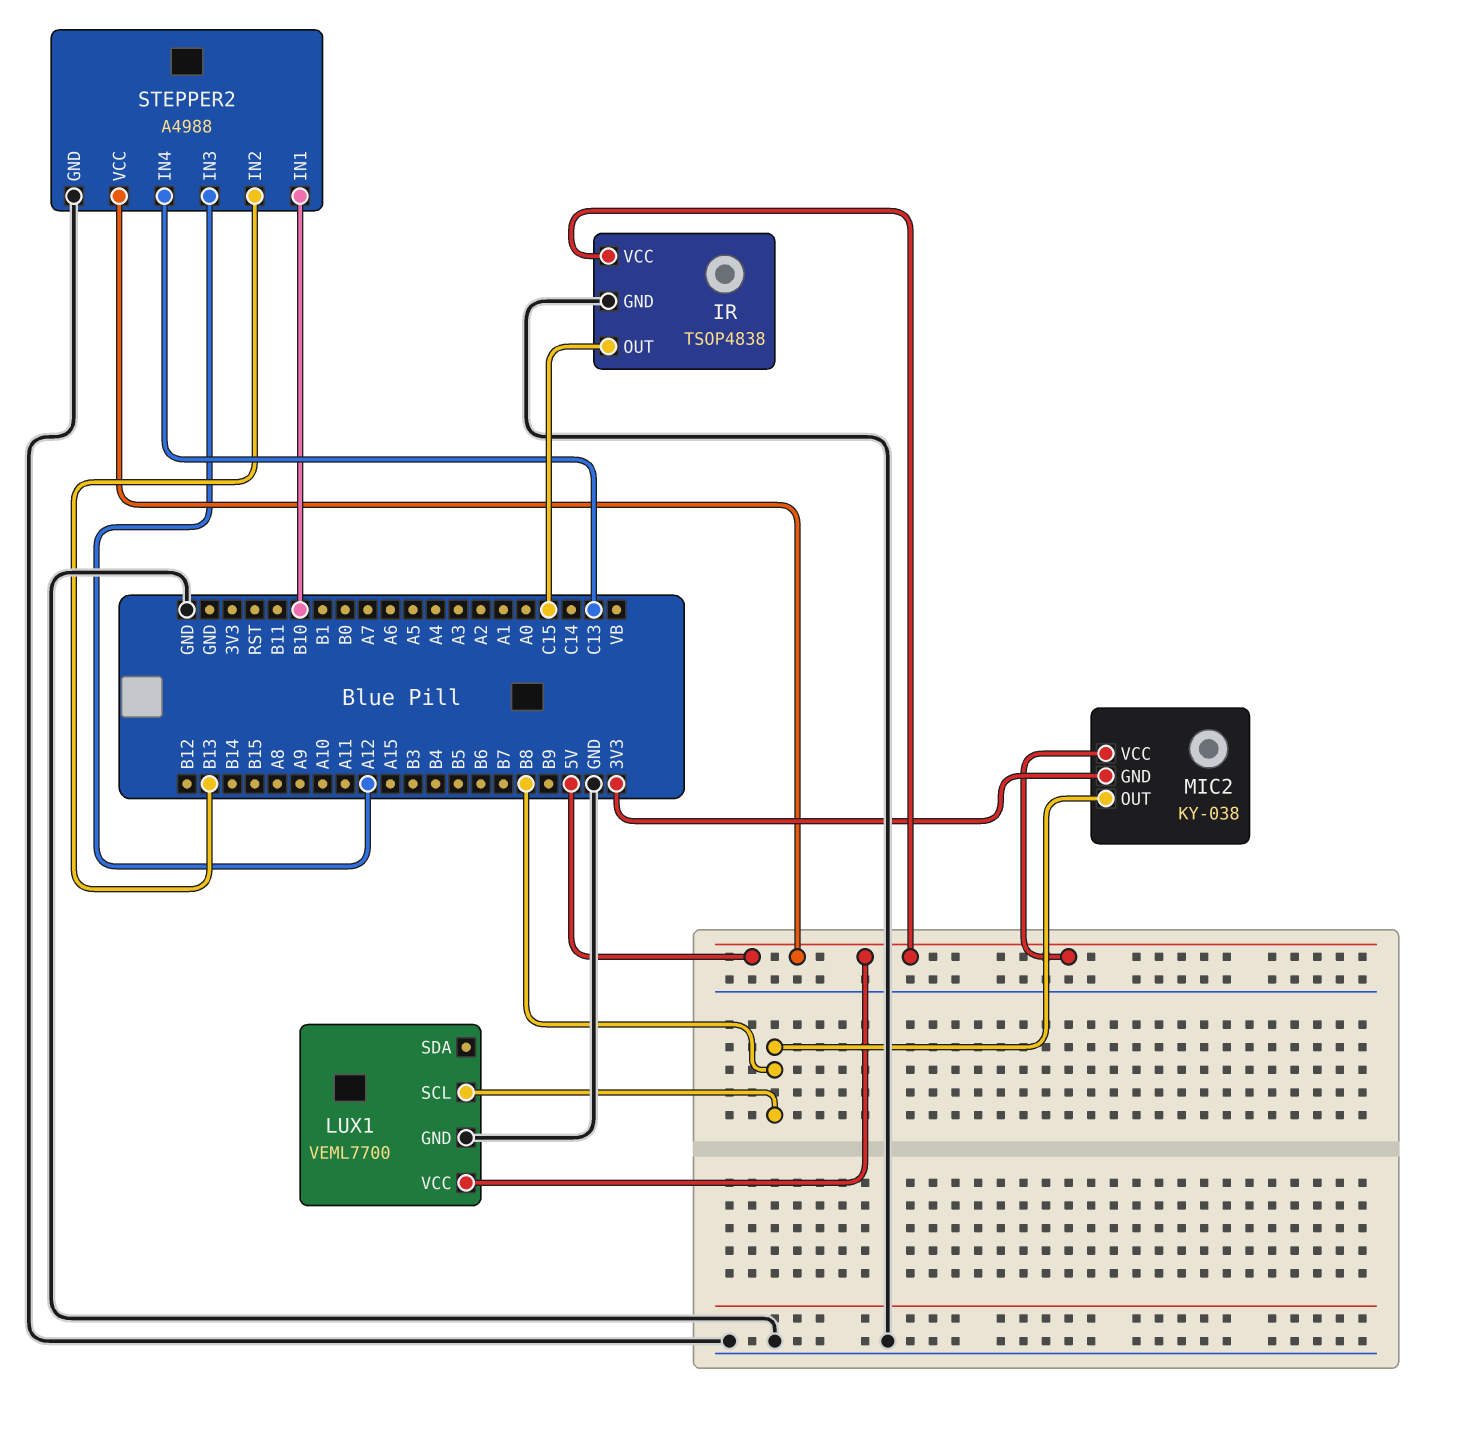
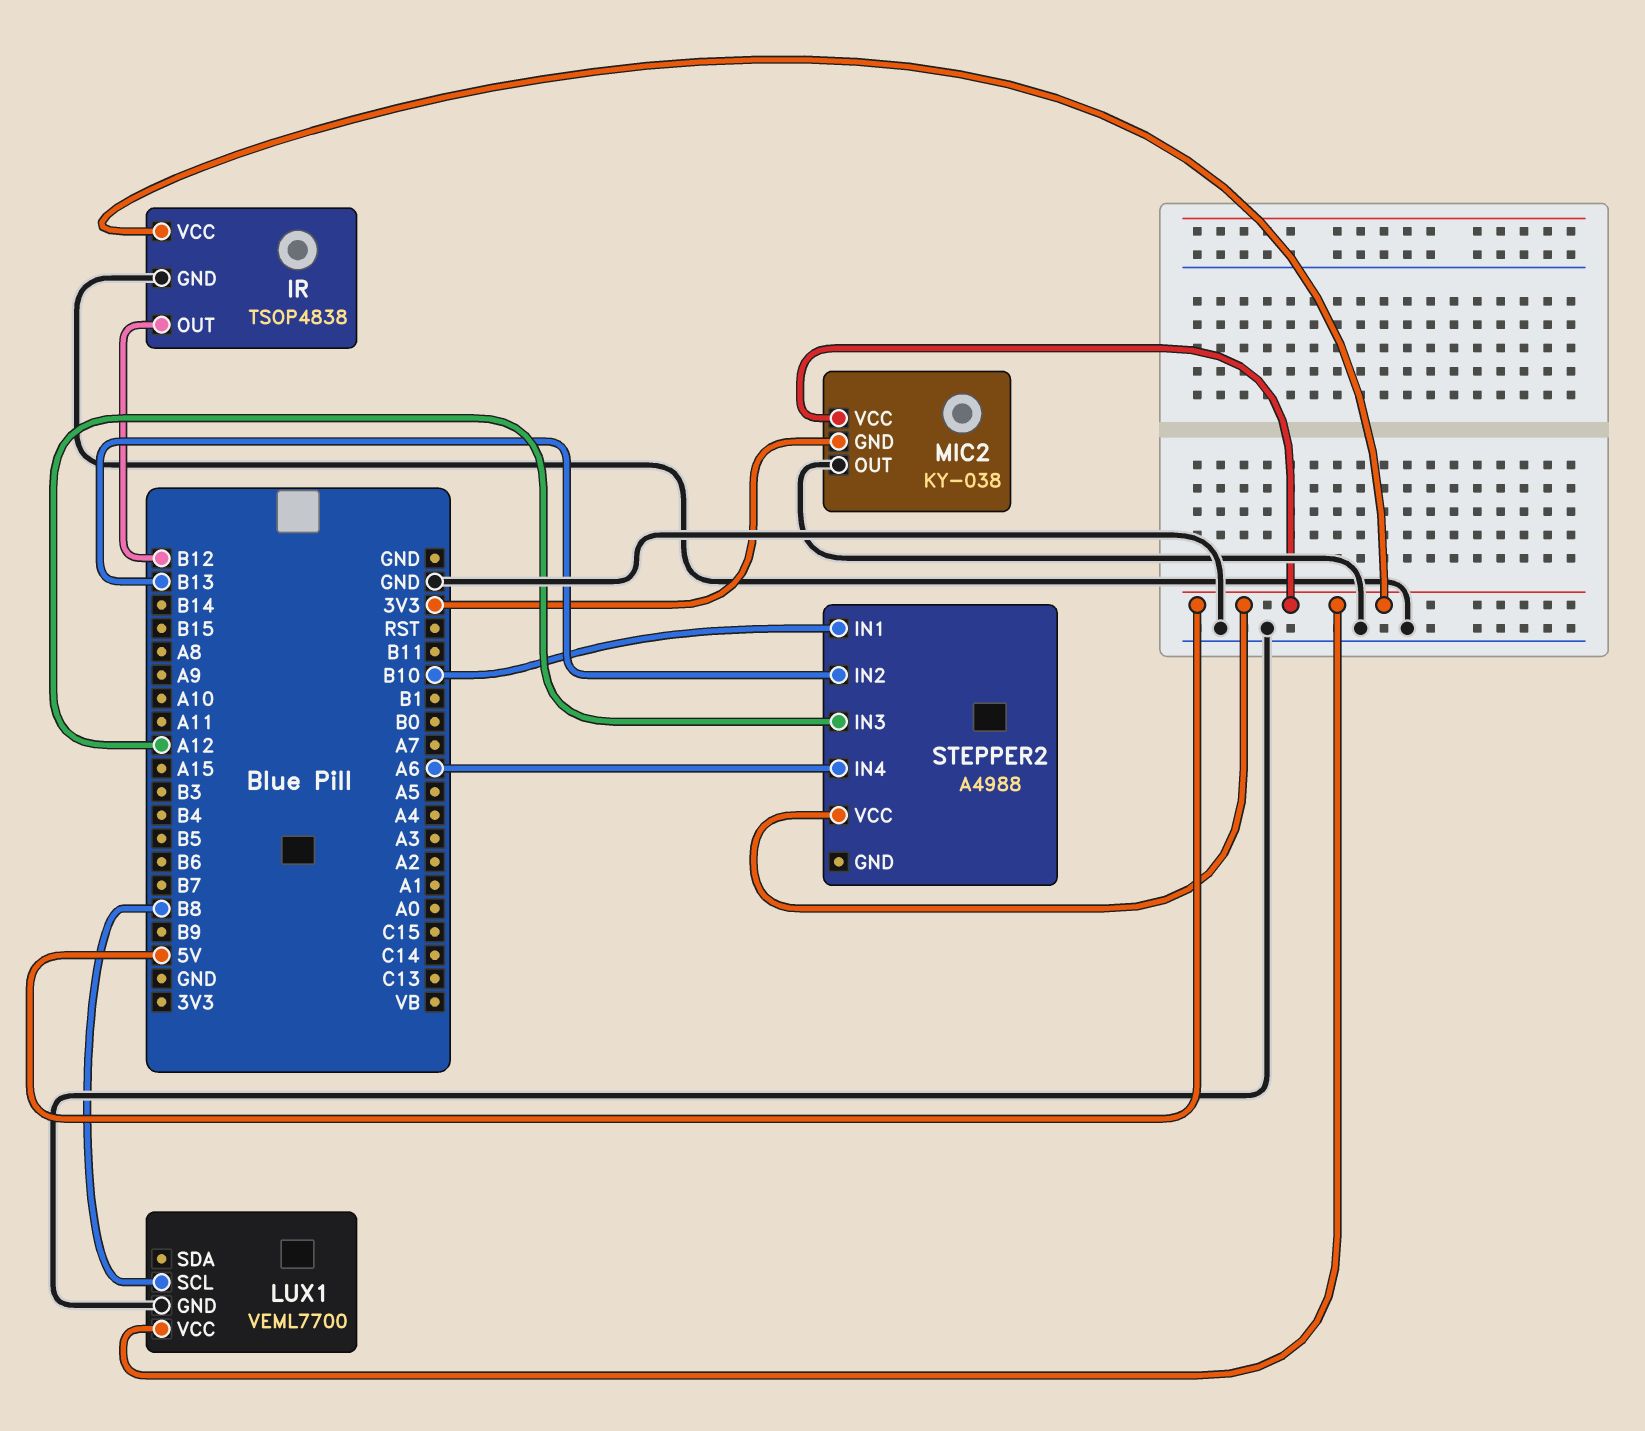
IR pin OUT: C15 -> B12
MIC2 pin OUT: B8 -> GND
STEPPER2 pin GND: GND -> none
STEPPER2 pin IN4: C13 -> A6

